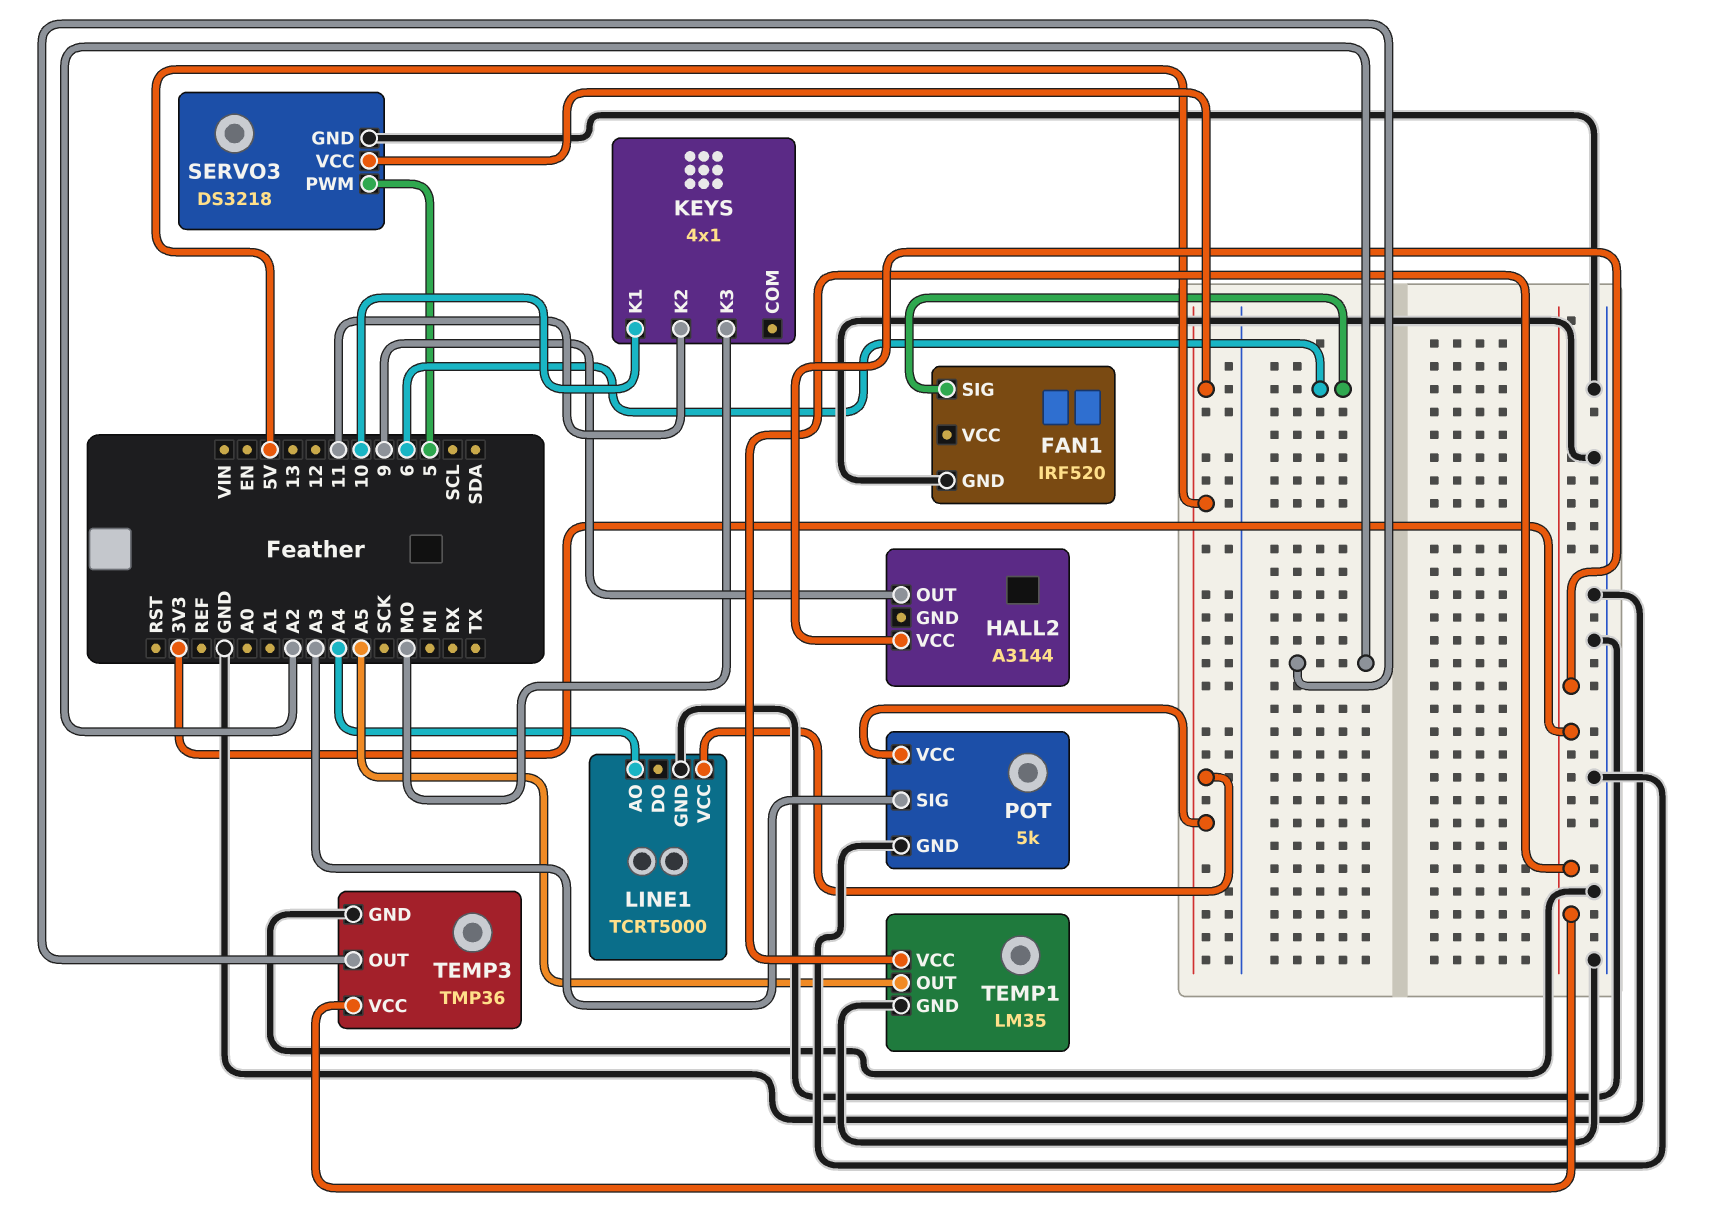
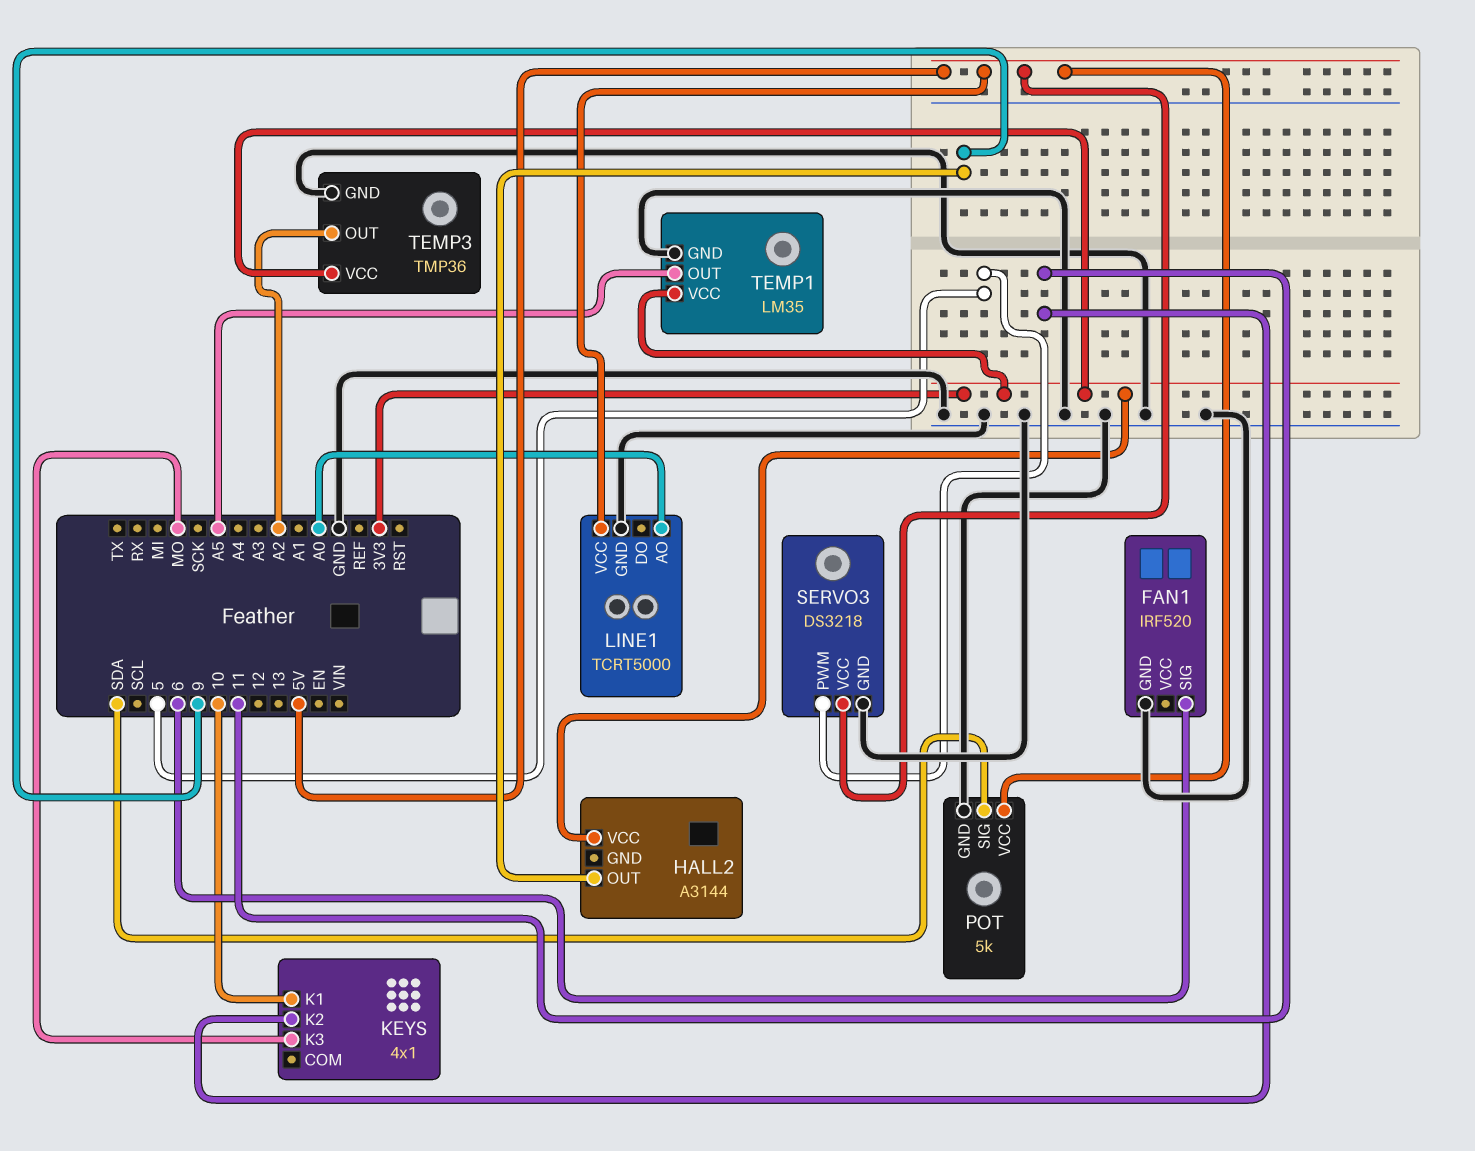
LINE1 pin AO: A4 -> A0
POT pin SIG: A3 -> SDA

